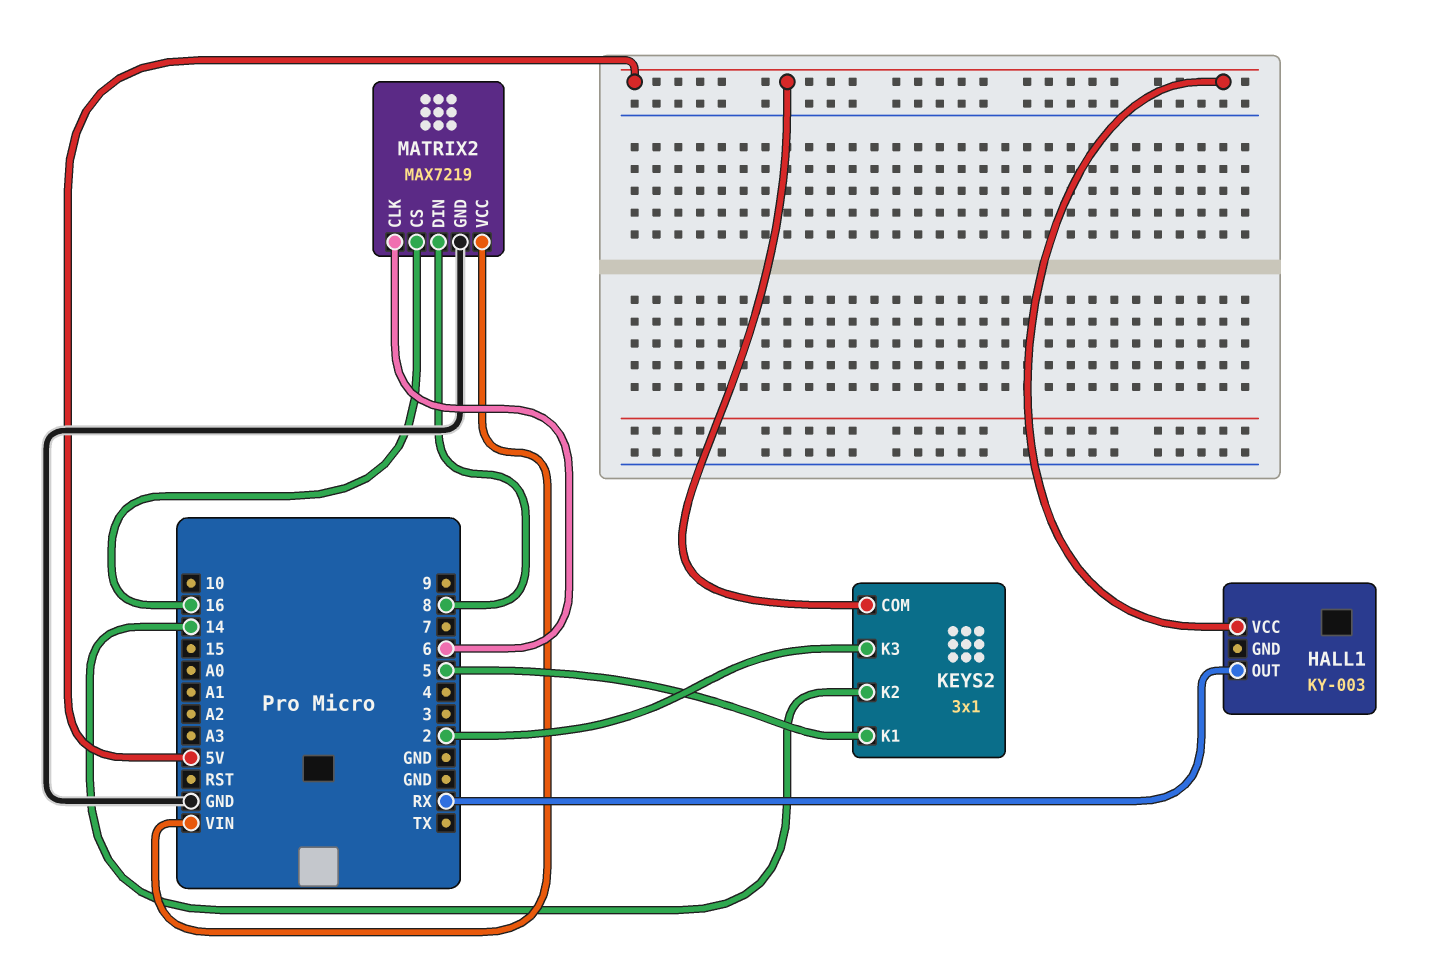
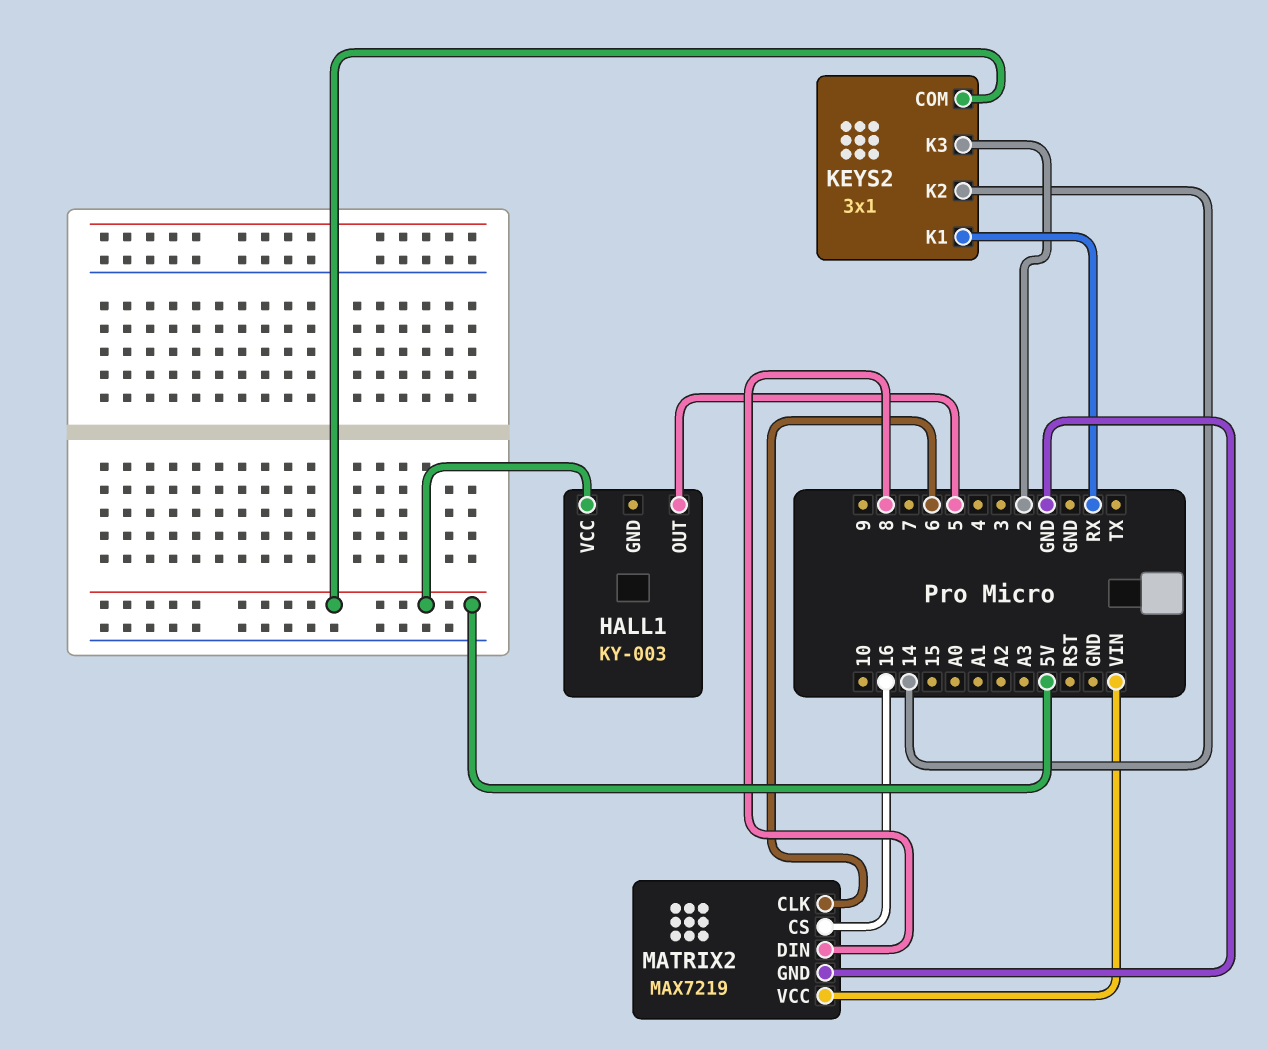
HALL1 pin OUT: RX -> 5
KEYS2 pin K1: 5 -> RX

